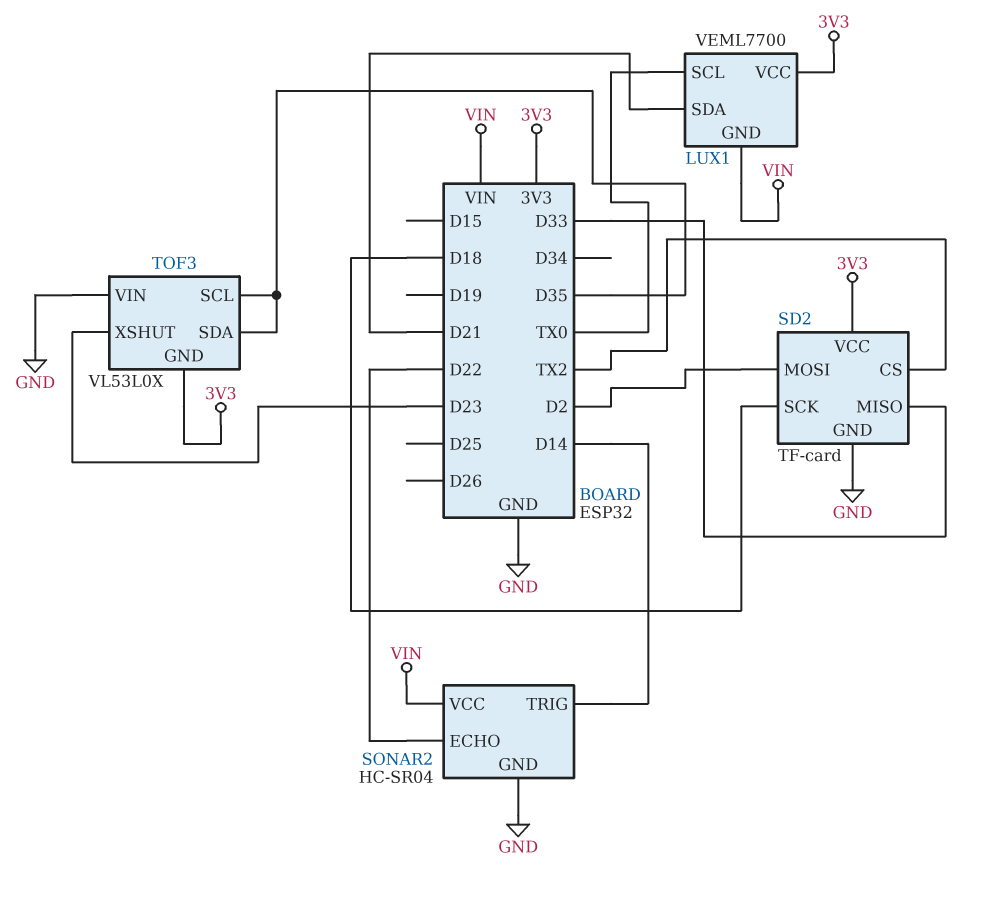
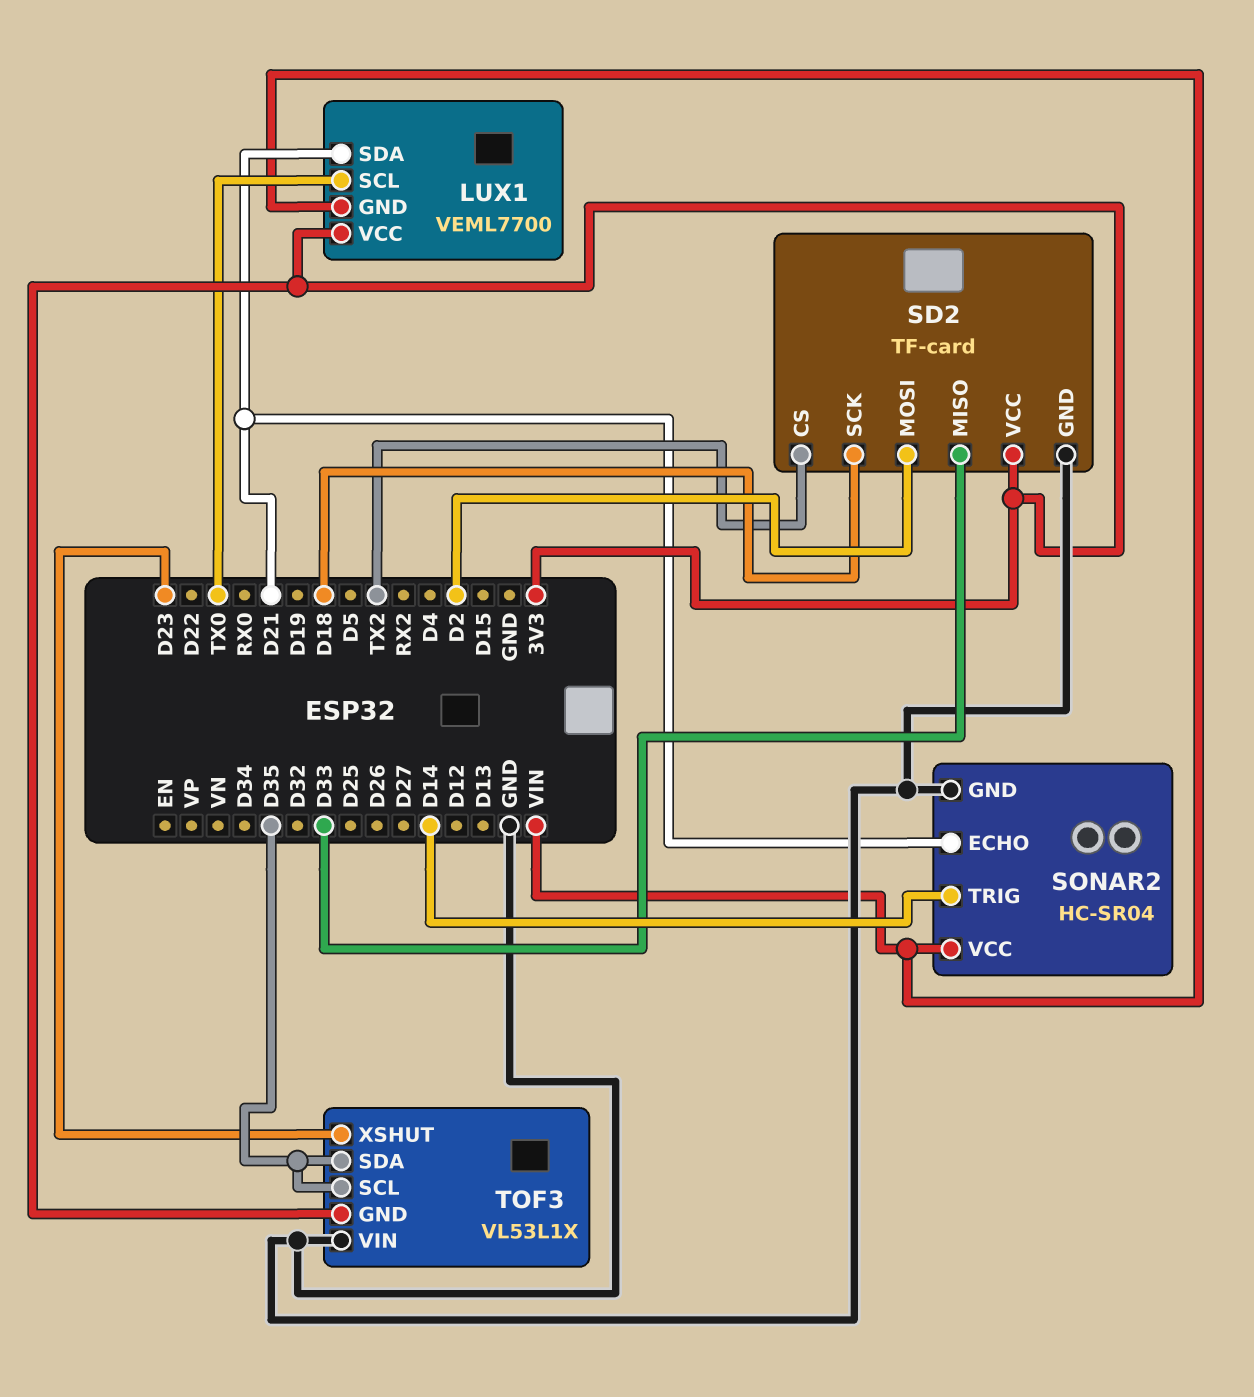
SONAR2 pin ECHO: D22 -> D21
TOF3: VL53L0X -> VL53L1X

